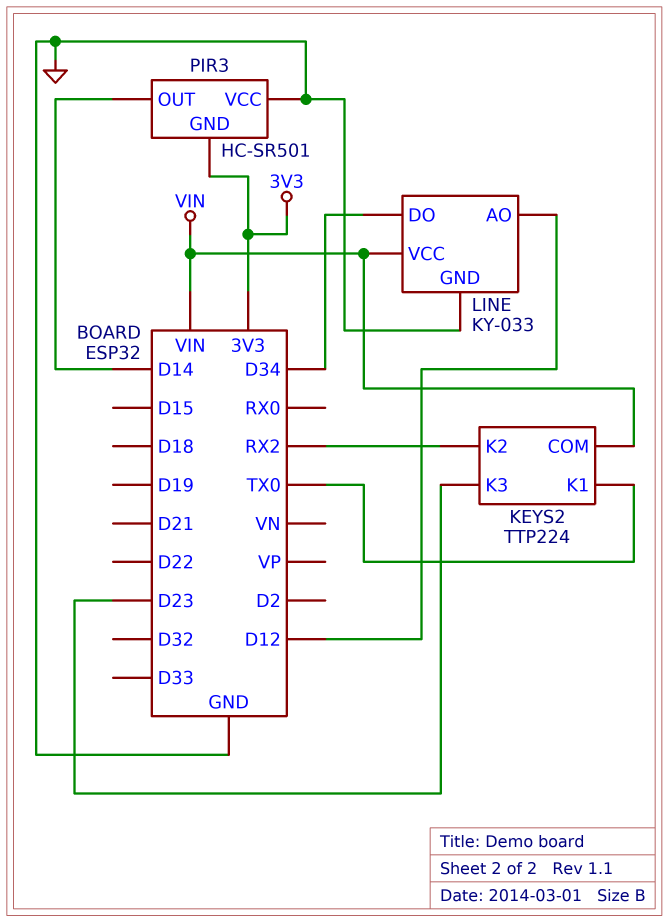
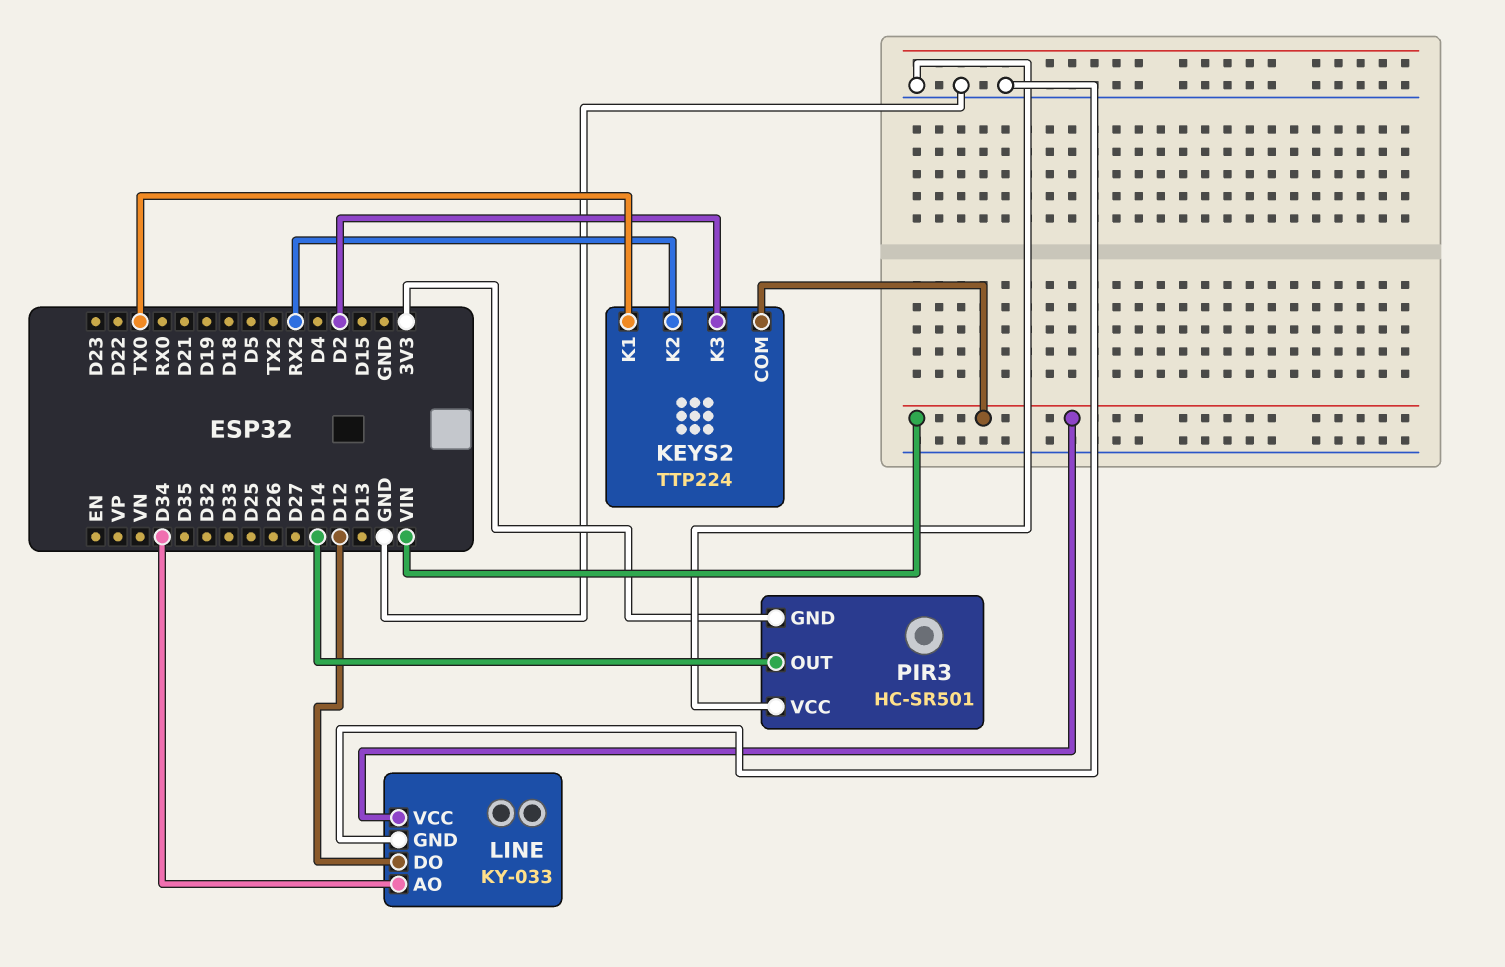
KEYS2 pin K3: D23 -> D2
LINE pin AO: D12 -> D34
LINE pin DO: D34 -> D12

